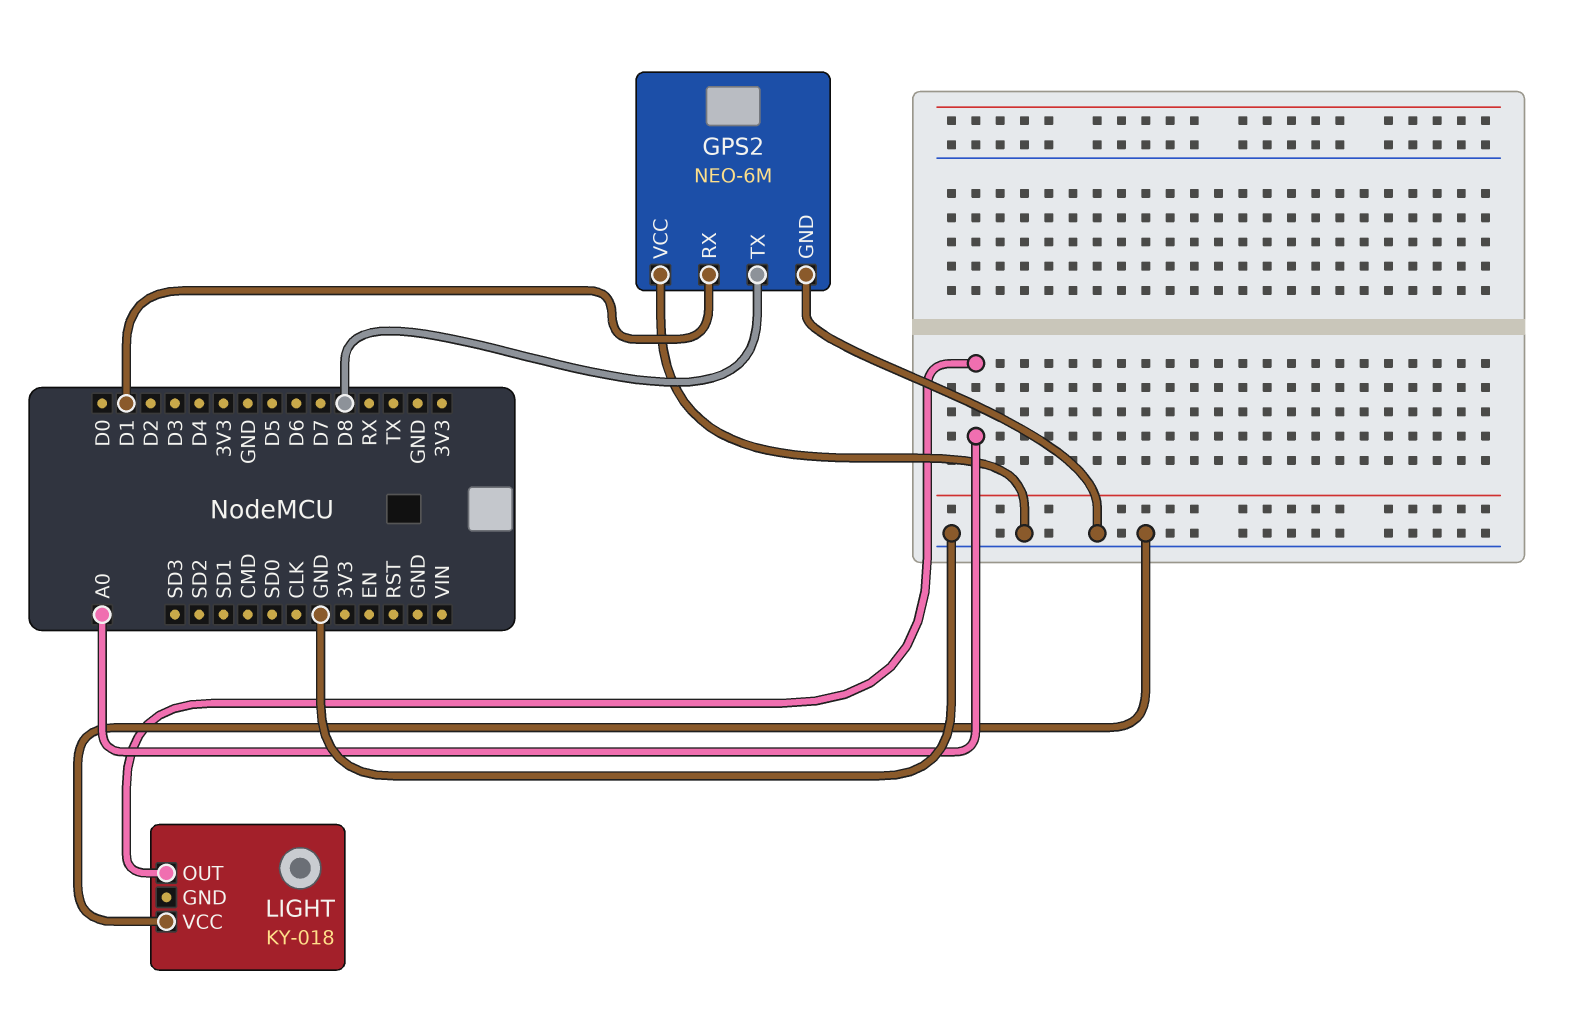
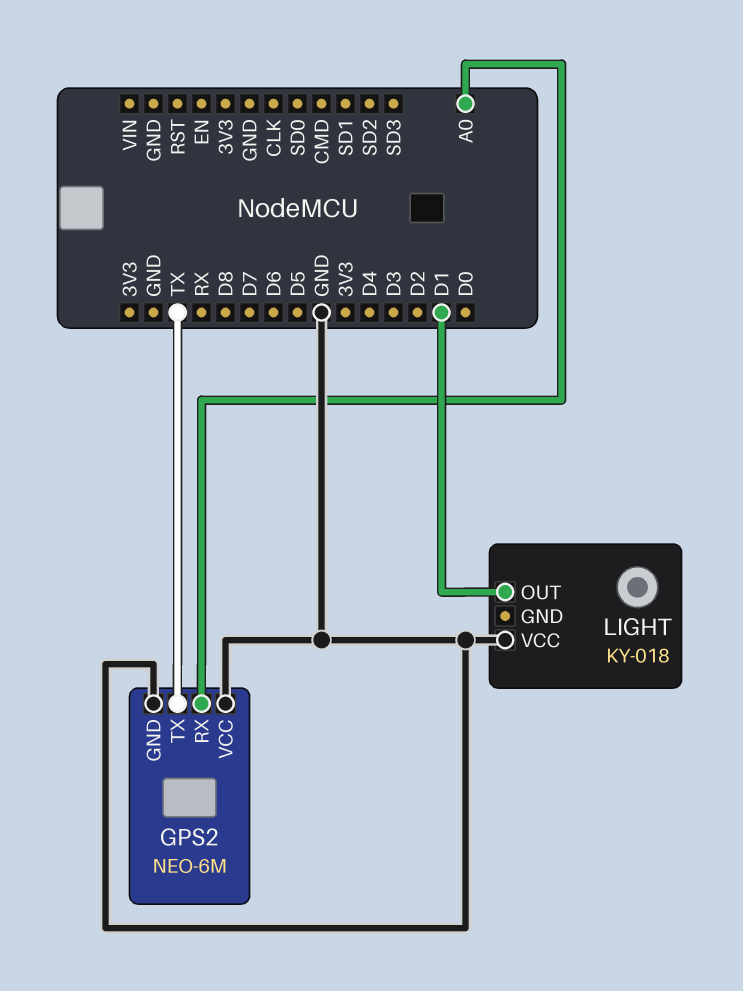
GPS2 pin RX: D1 -> A0
GPS2 pin TX: D8 -> TX
LIGHT pin OUT: A0 -> D1

